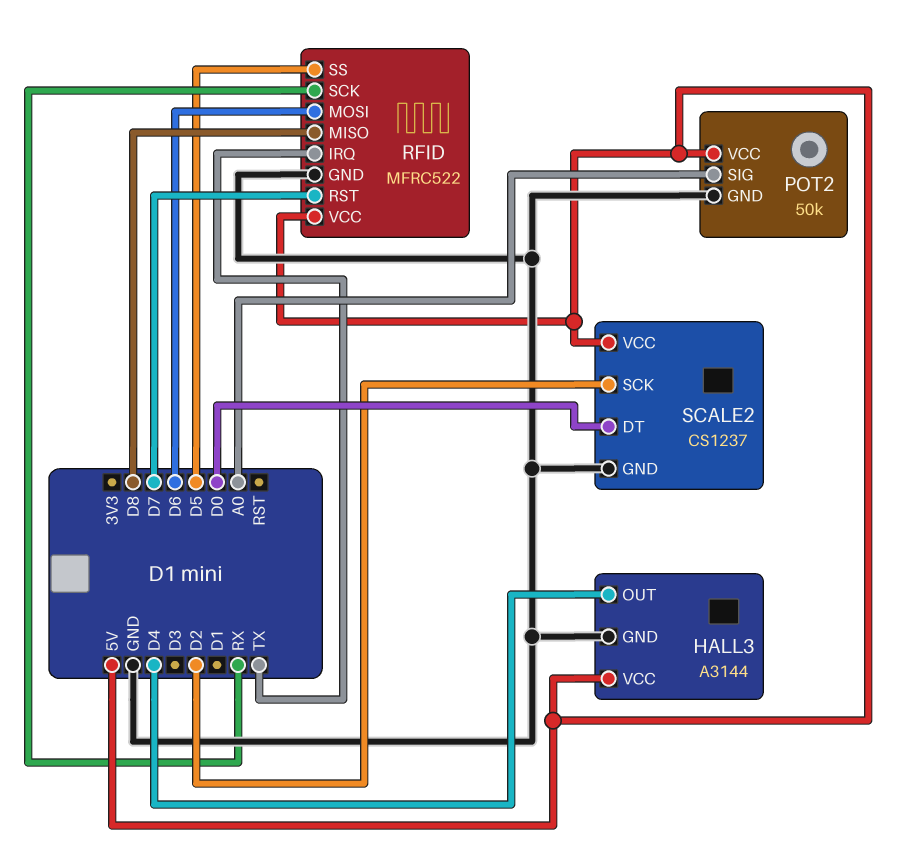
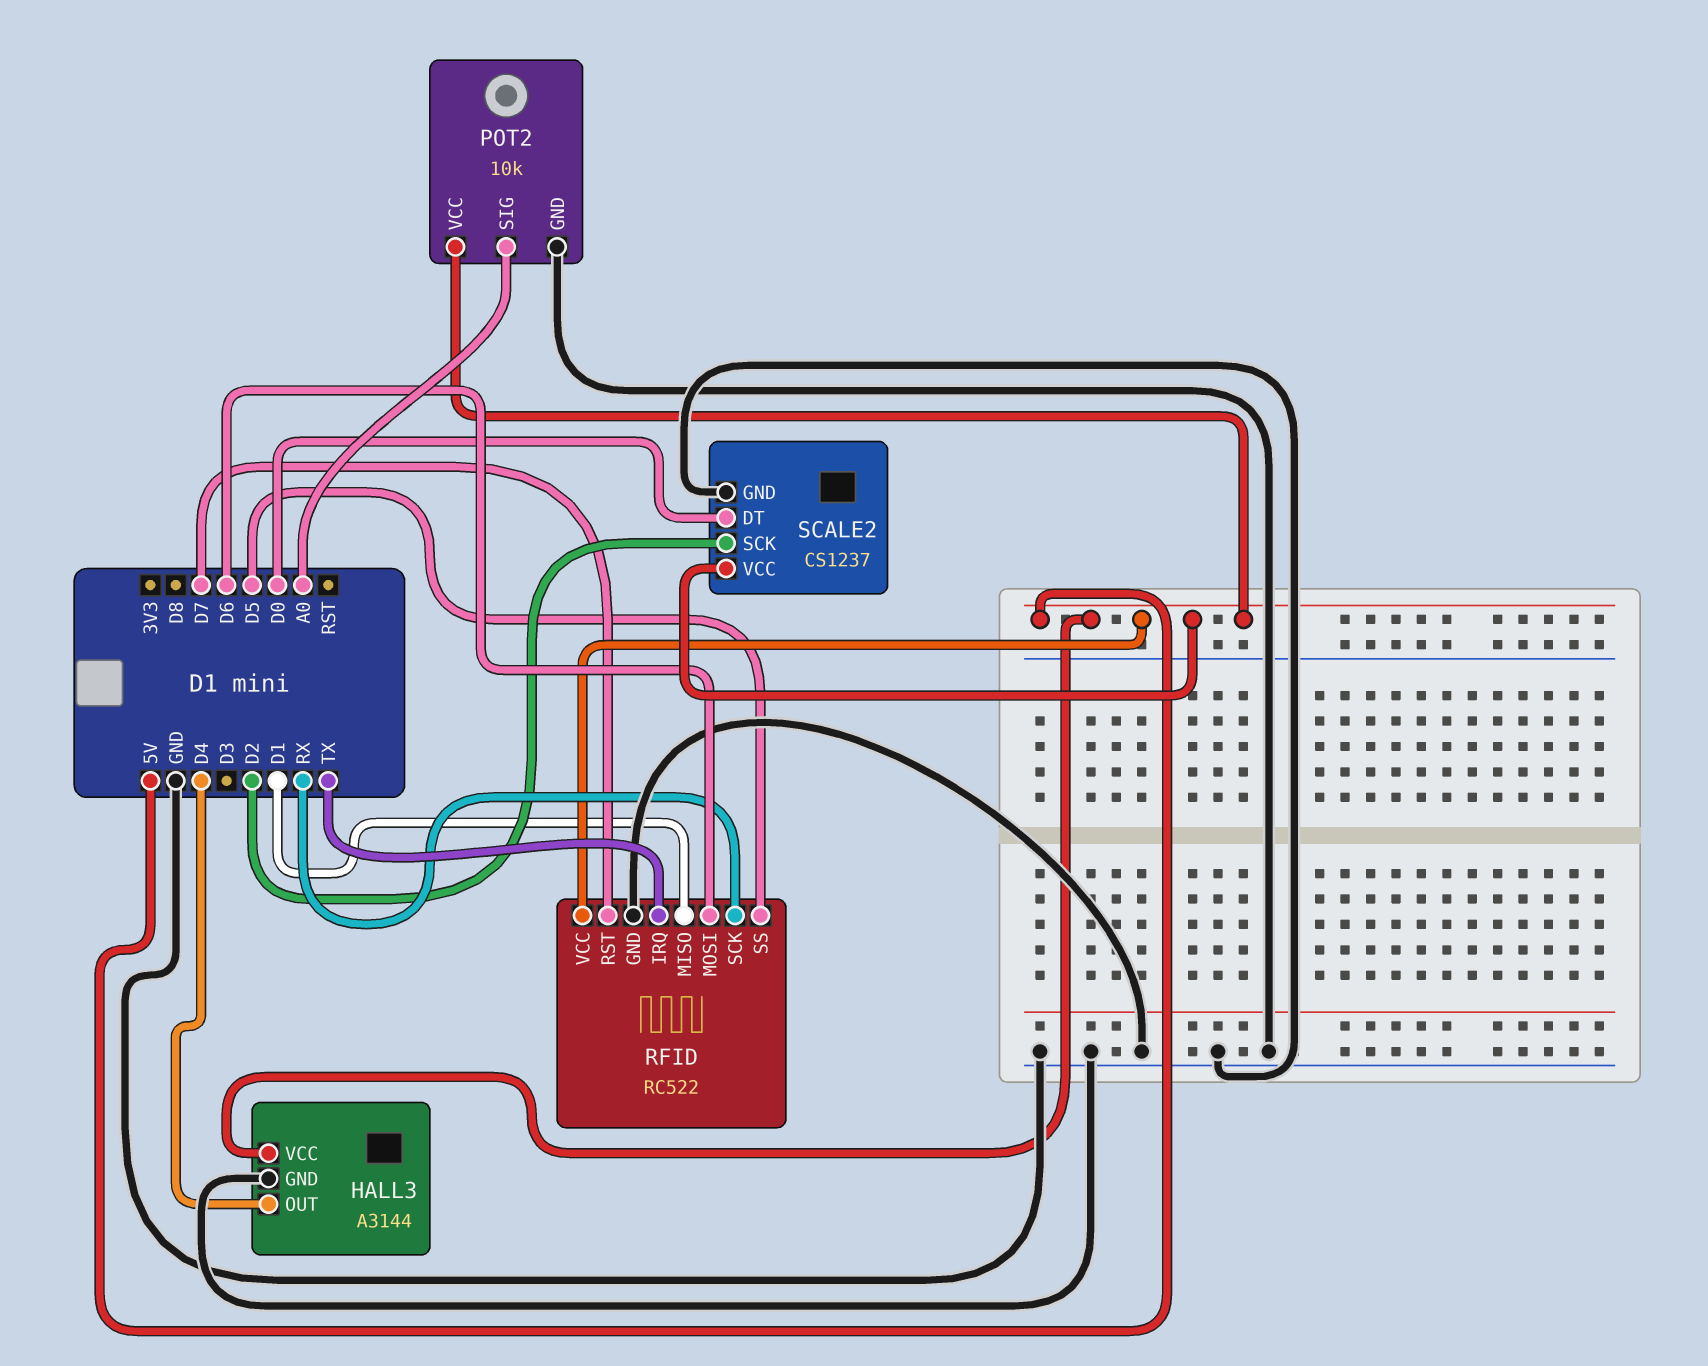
POT2: 50k -> 10k
RFID: MFRC522 -> RC522
RFID pin MISO: D8 -> D1

